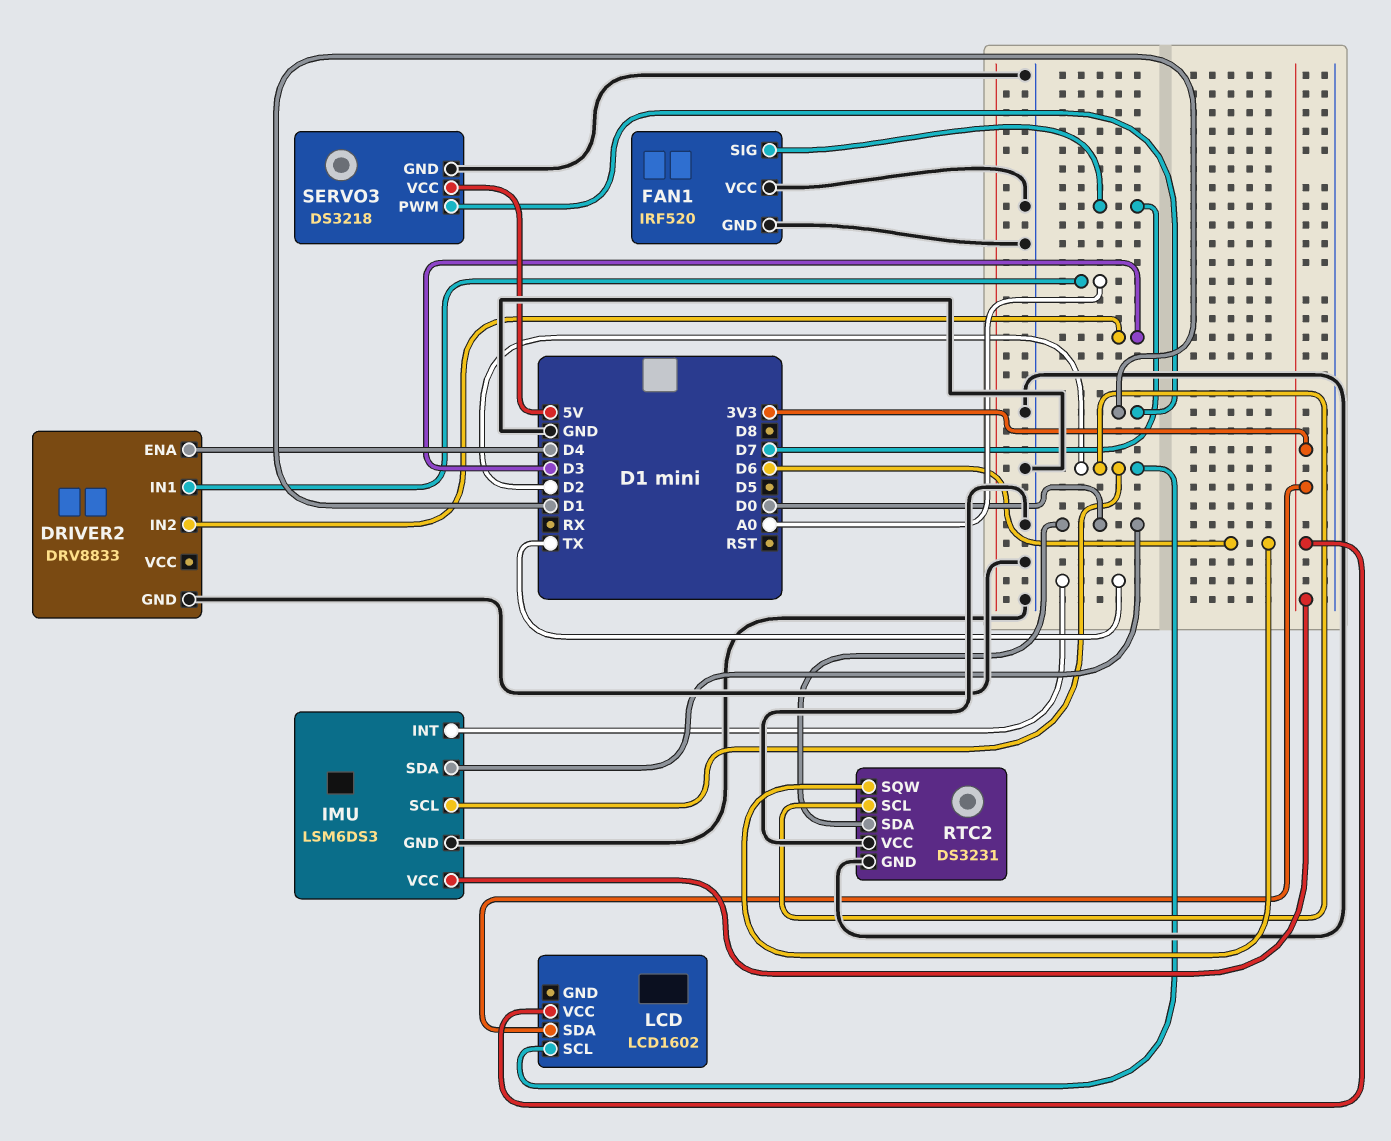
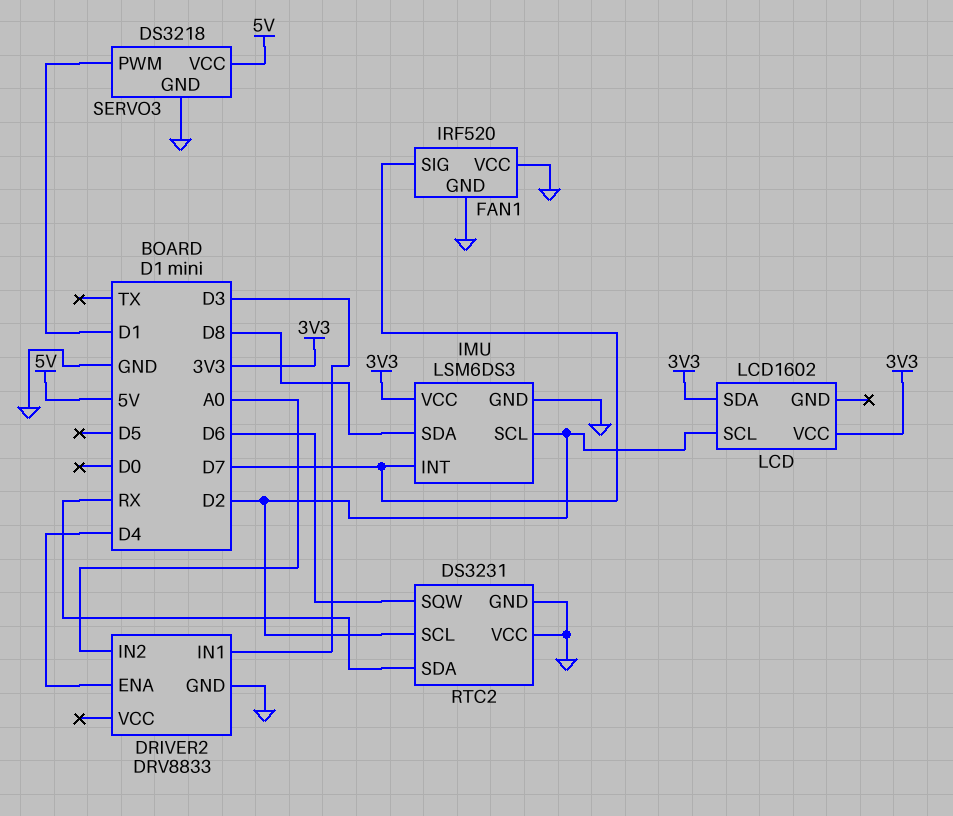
DRIVER2 pin IN1: A0 -> D3
DRIVER2 pin IN2: D3 -> A0
IMU pin INT: TX -> D7
IMU pin SDA: D0 -> D8
RTC2 pin SDA: D0 -> RX

